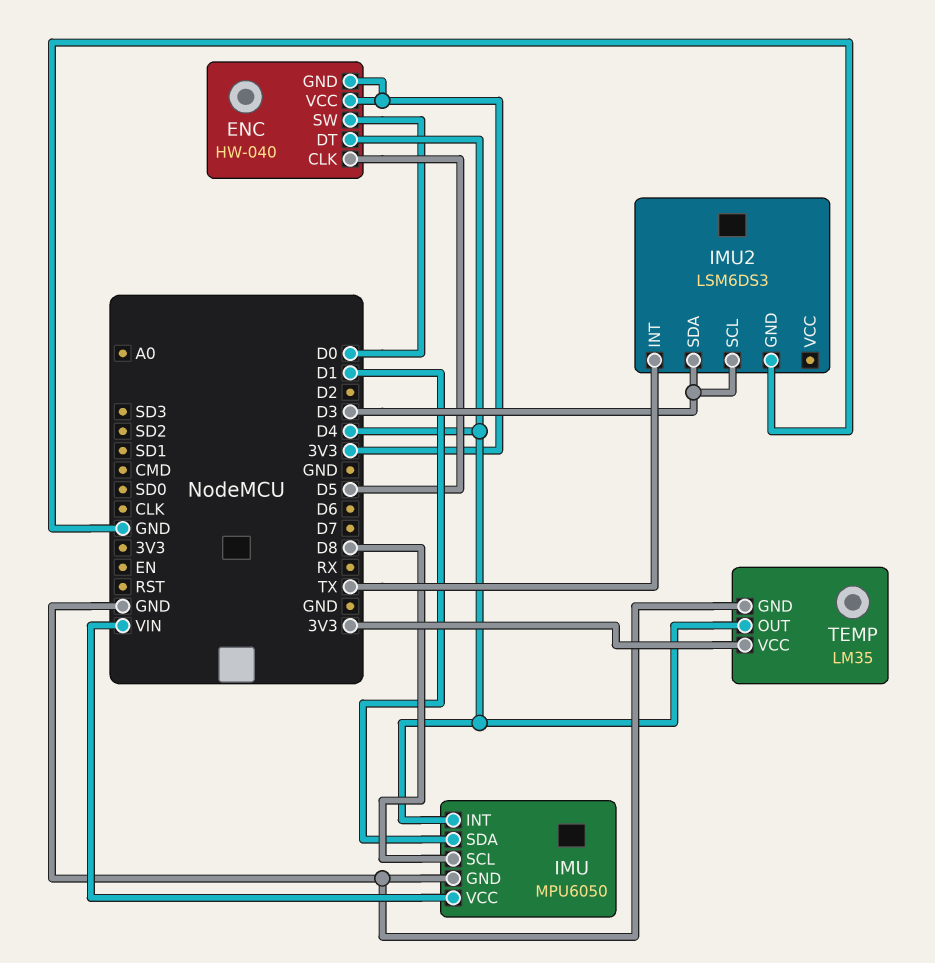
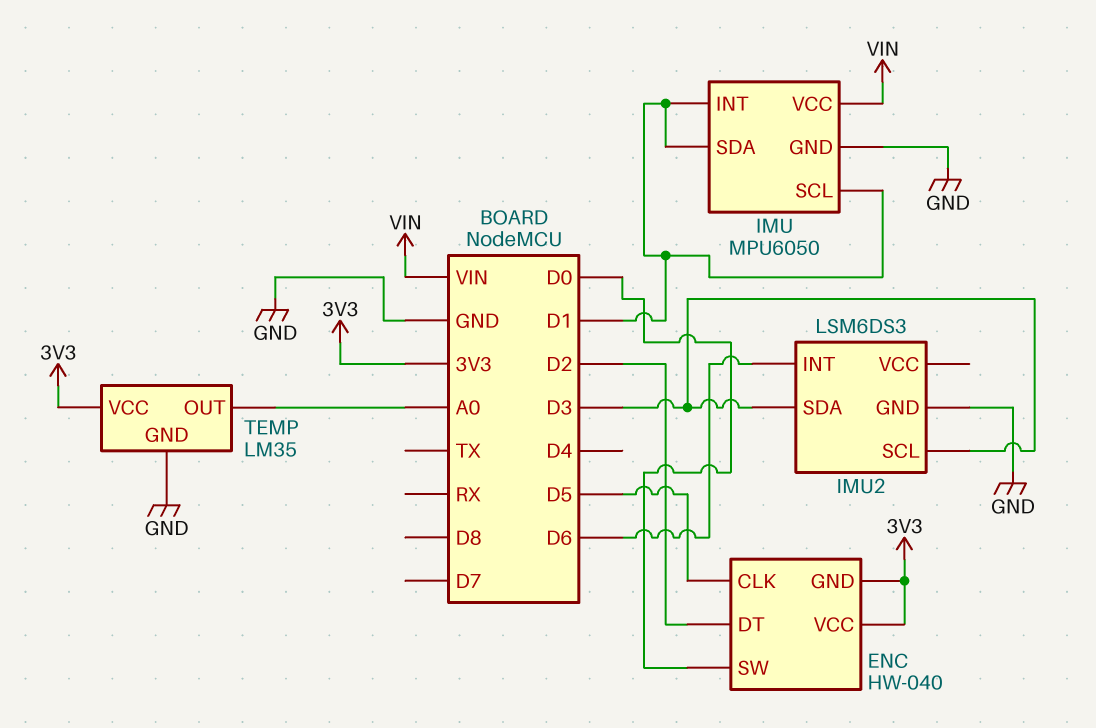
ENC pin DT: D4 -> D2
IMU pin INT: D4 -> D1
IMU pin SCL: D8 -> D1
IMU2 pin INT: TX -> D6
TEMP pin OUT: D4 -> A0

